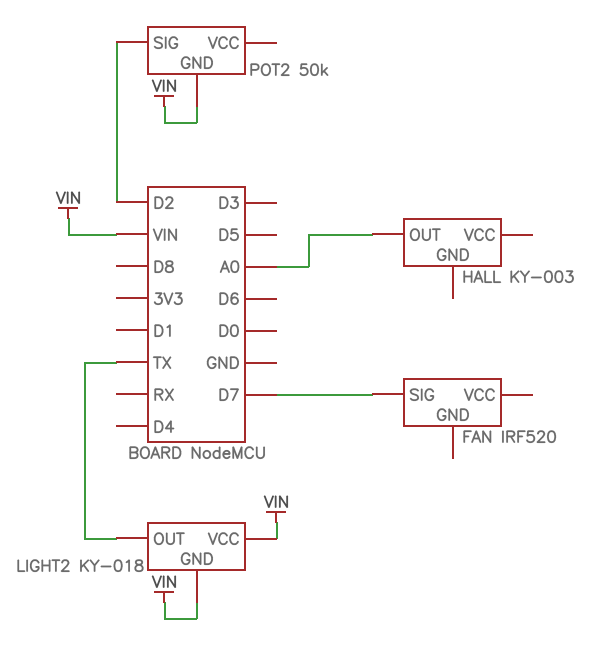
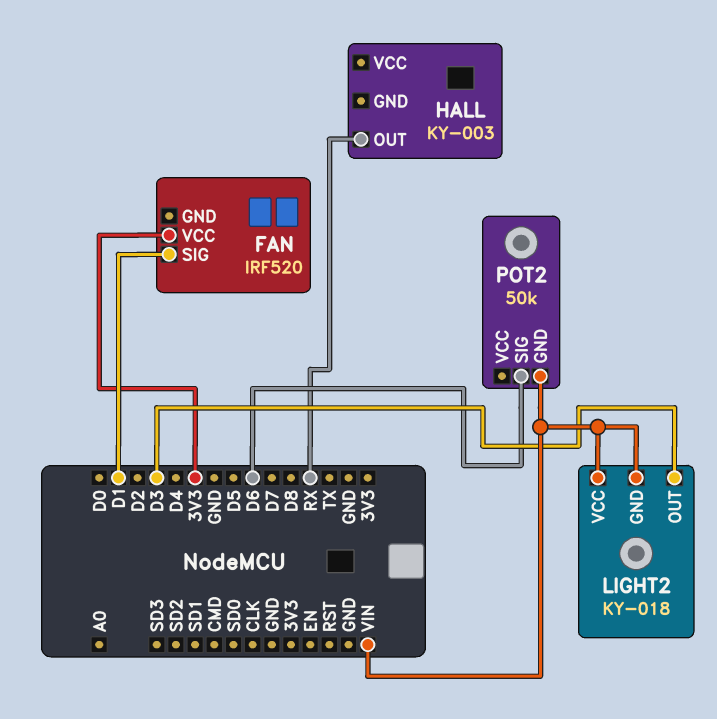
FAN pin SIG: D7 -> D1
FAN pin VCC: none -> 3V3
HALL pin OUT: A0 -> RX
LIGHT2 pin OUT: TX -> D3
POT2 pin SIG: D2 -> D6

